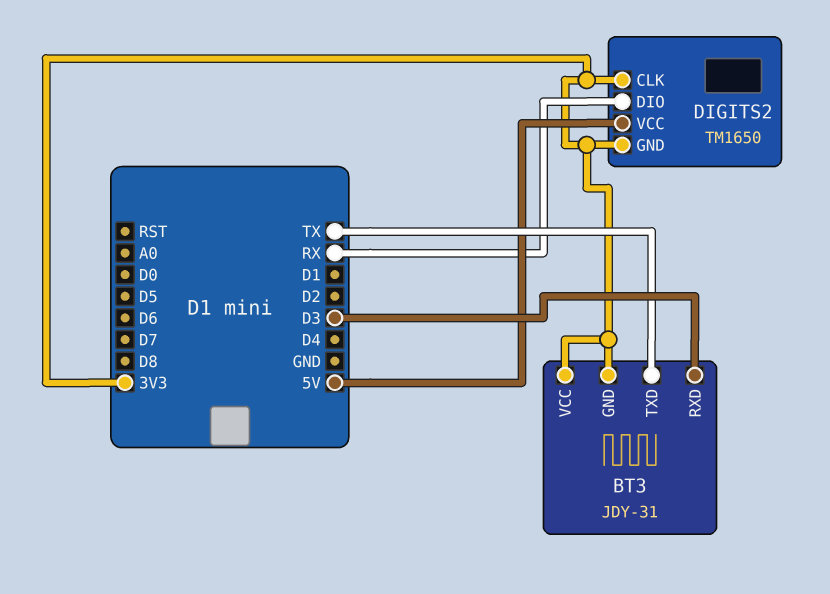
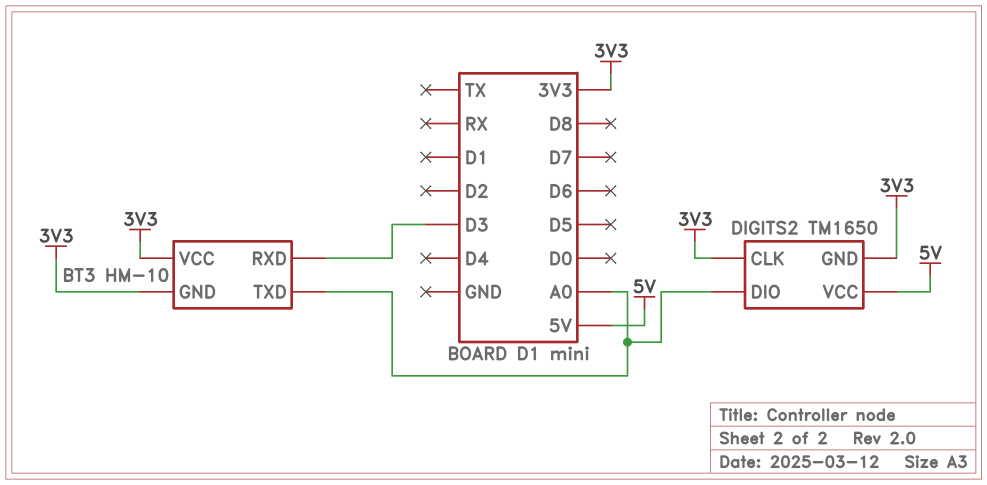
BT3: JDY-31 -> HM-10
BT3 pin TXD: TX -> A0
DIGITS2 pin DIO: RX -> A0

